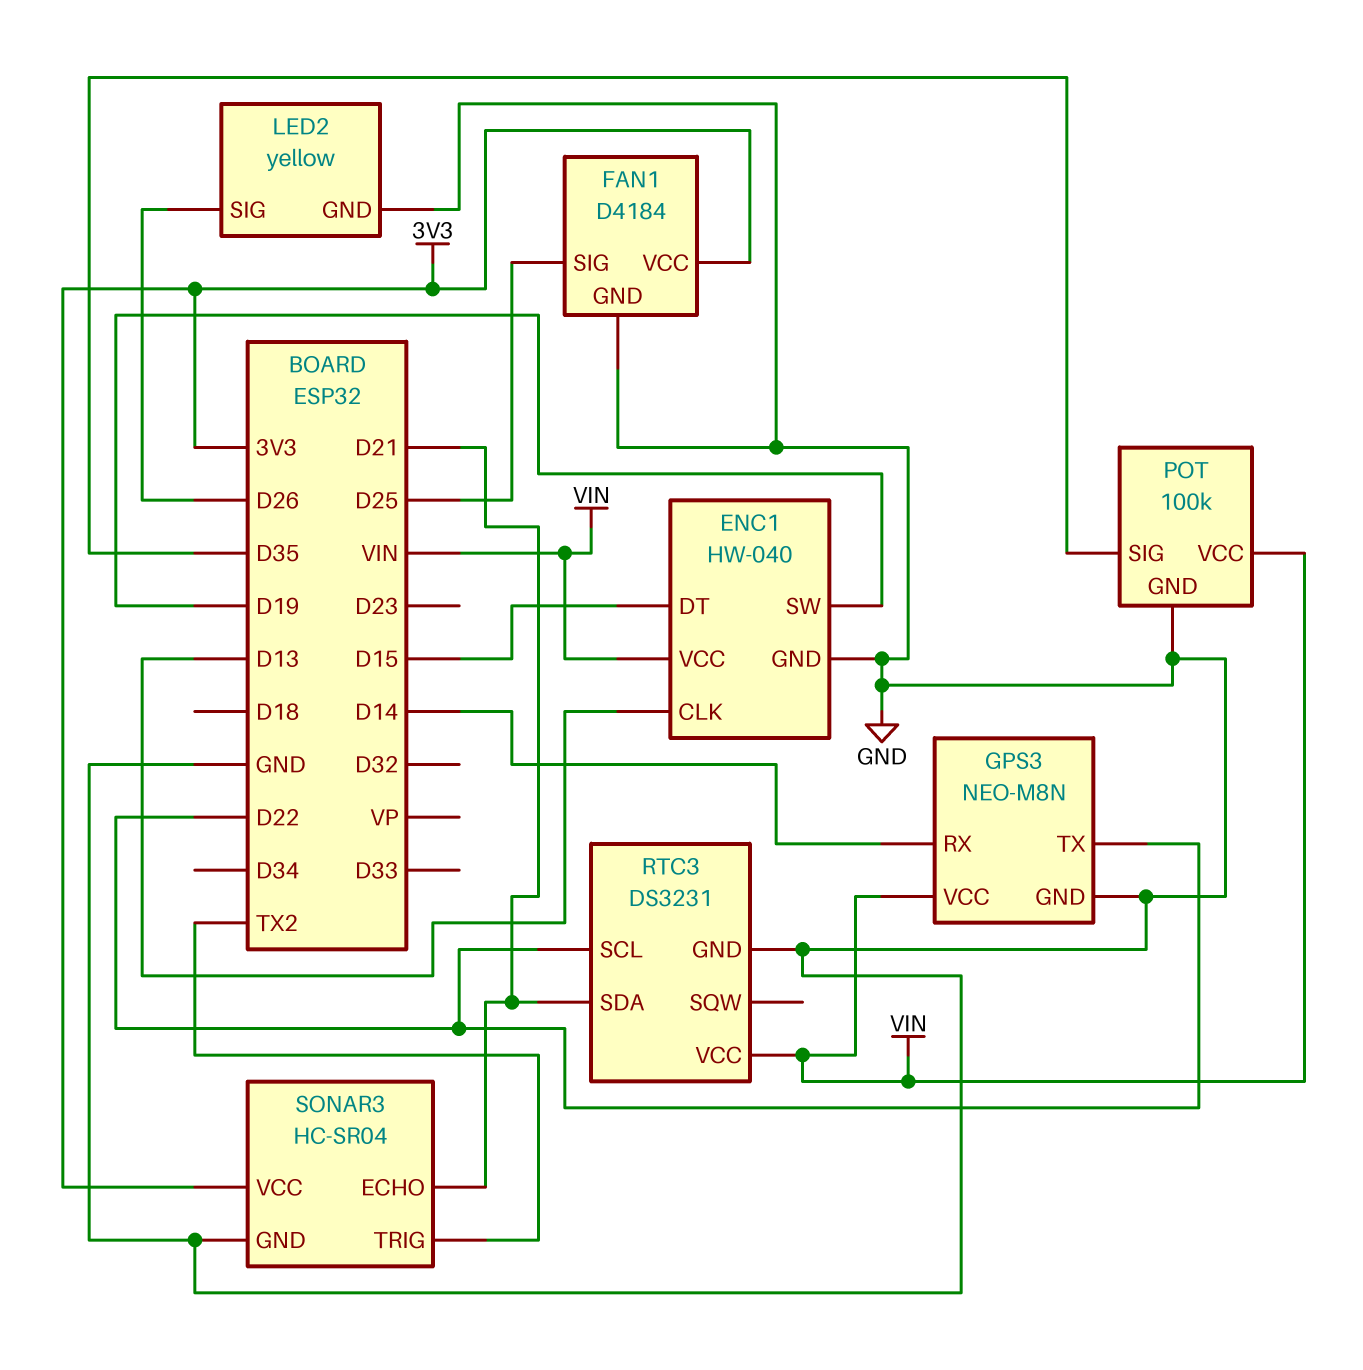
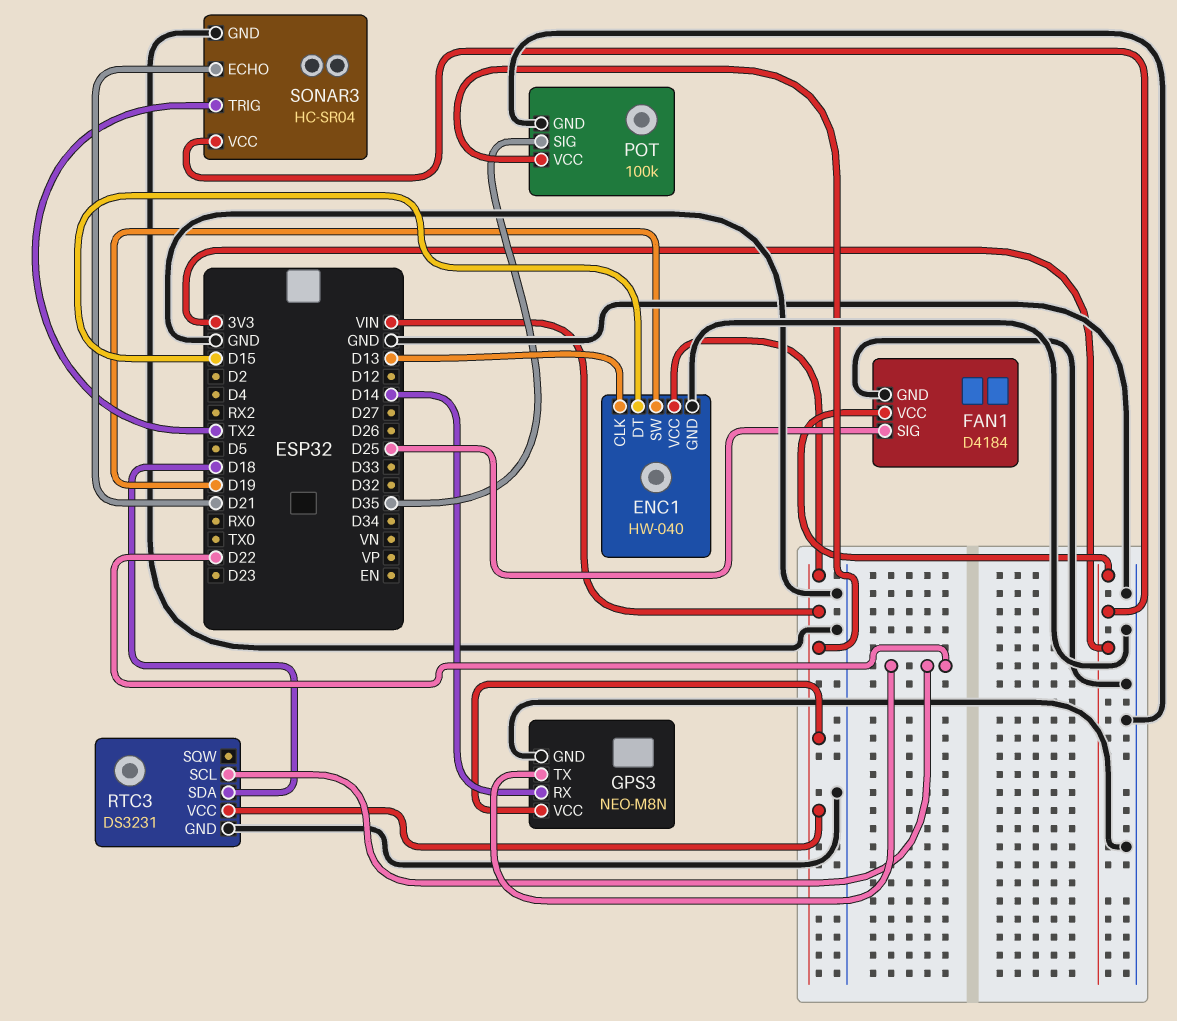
LED2: yellow -> none
LED2 pin GND: GND -> none
LED2 pin SIG: D26 -> none
RTC3 pin SDA: D21 -> D18

